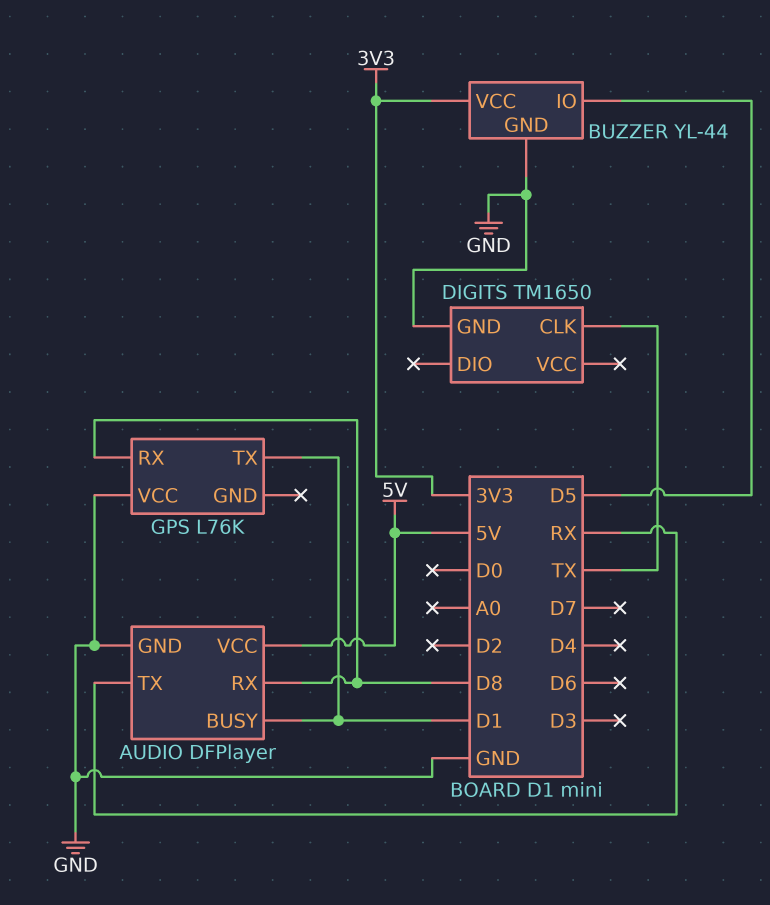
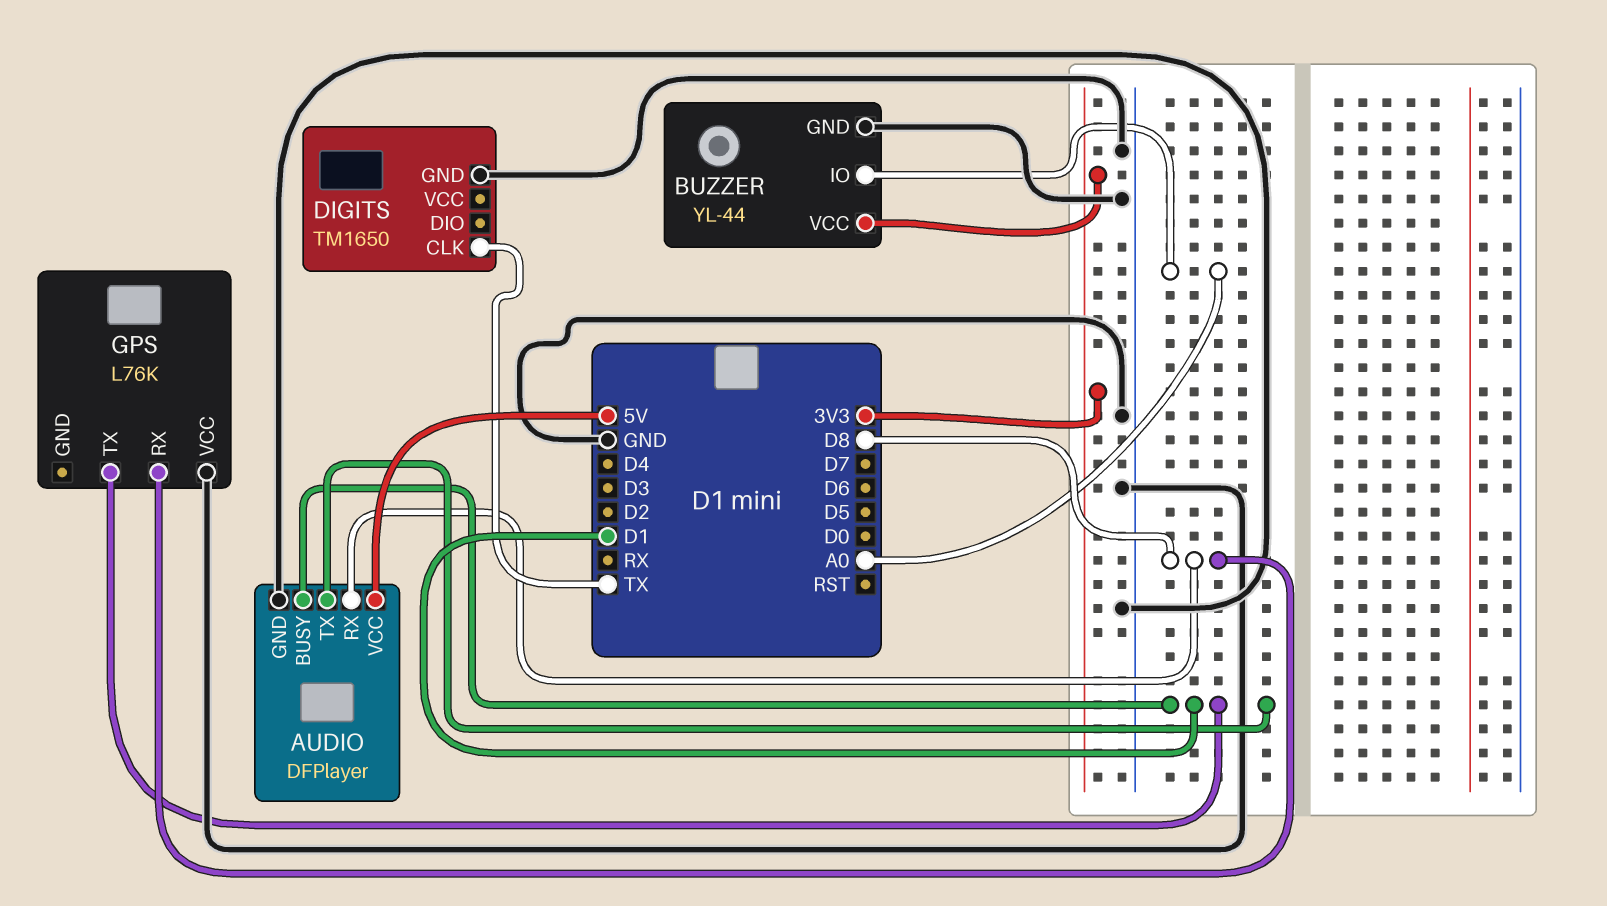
AUDIO pin TX: RX -> D1
BUZZER pin IO: D5 -> A0

